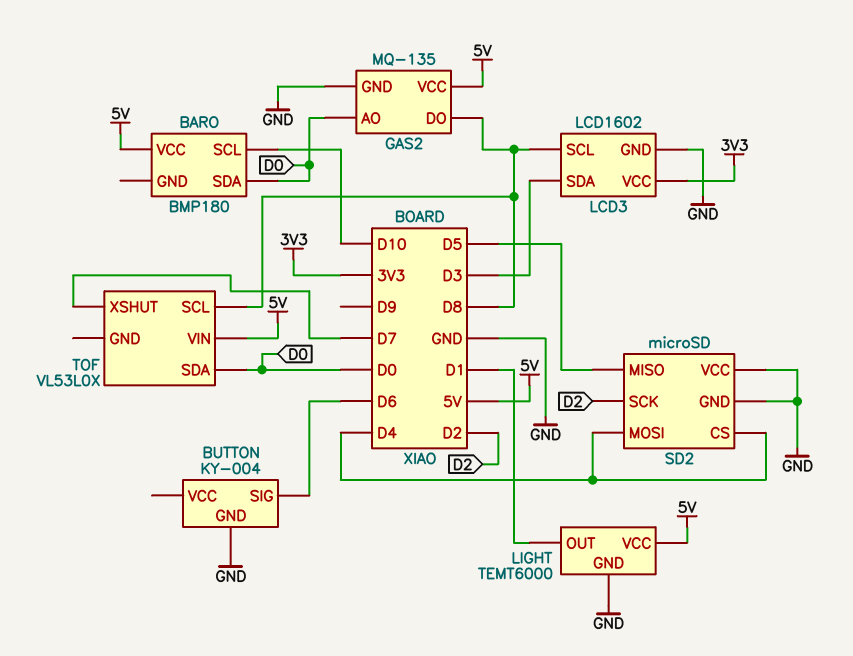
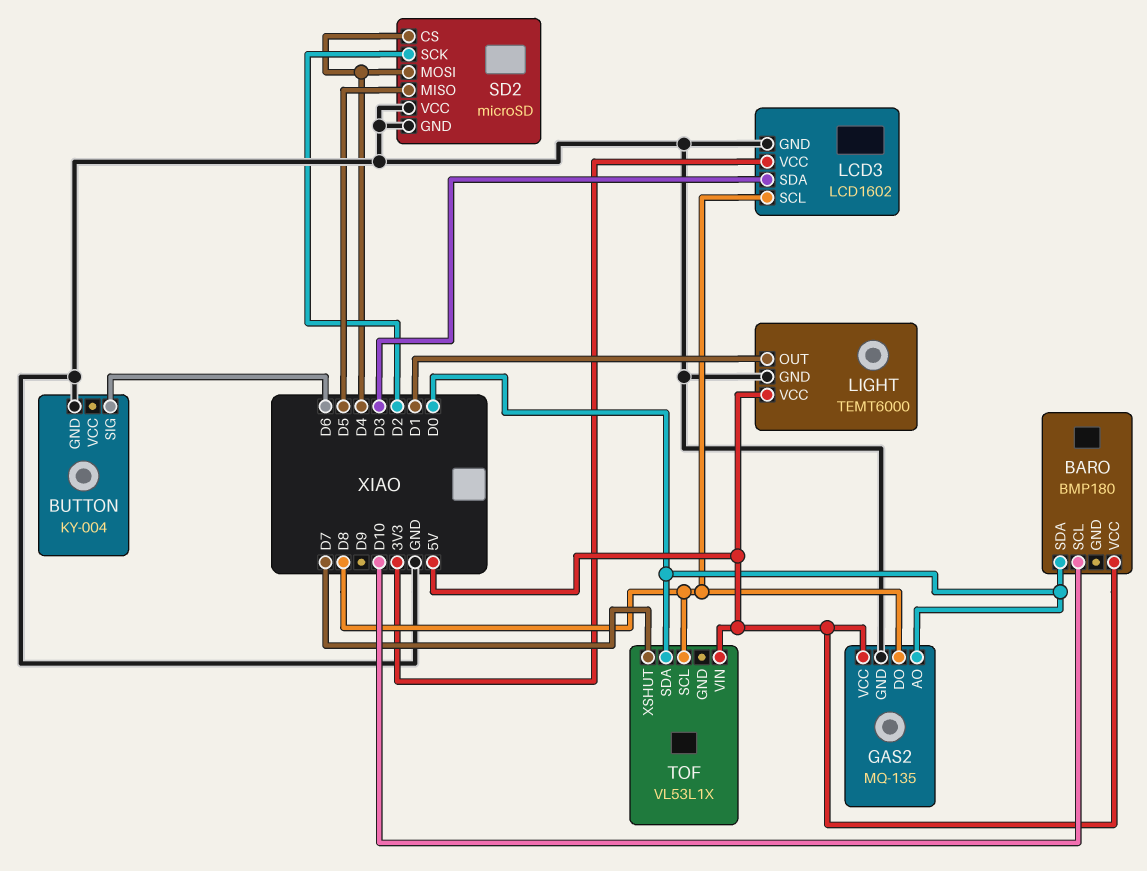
TOF: VL53L0X -> VL53L1X

